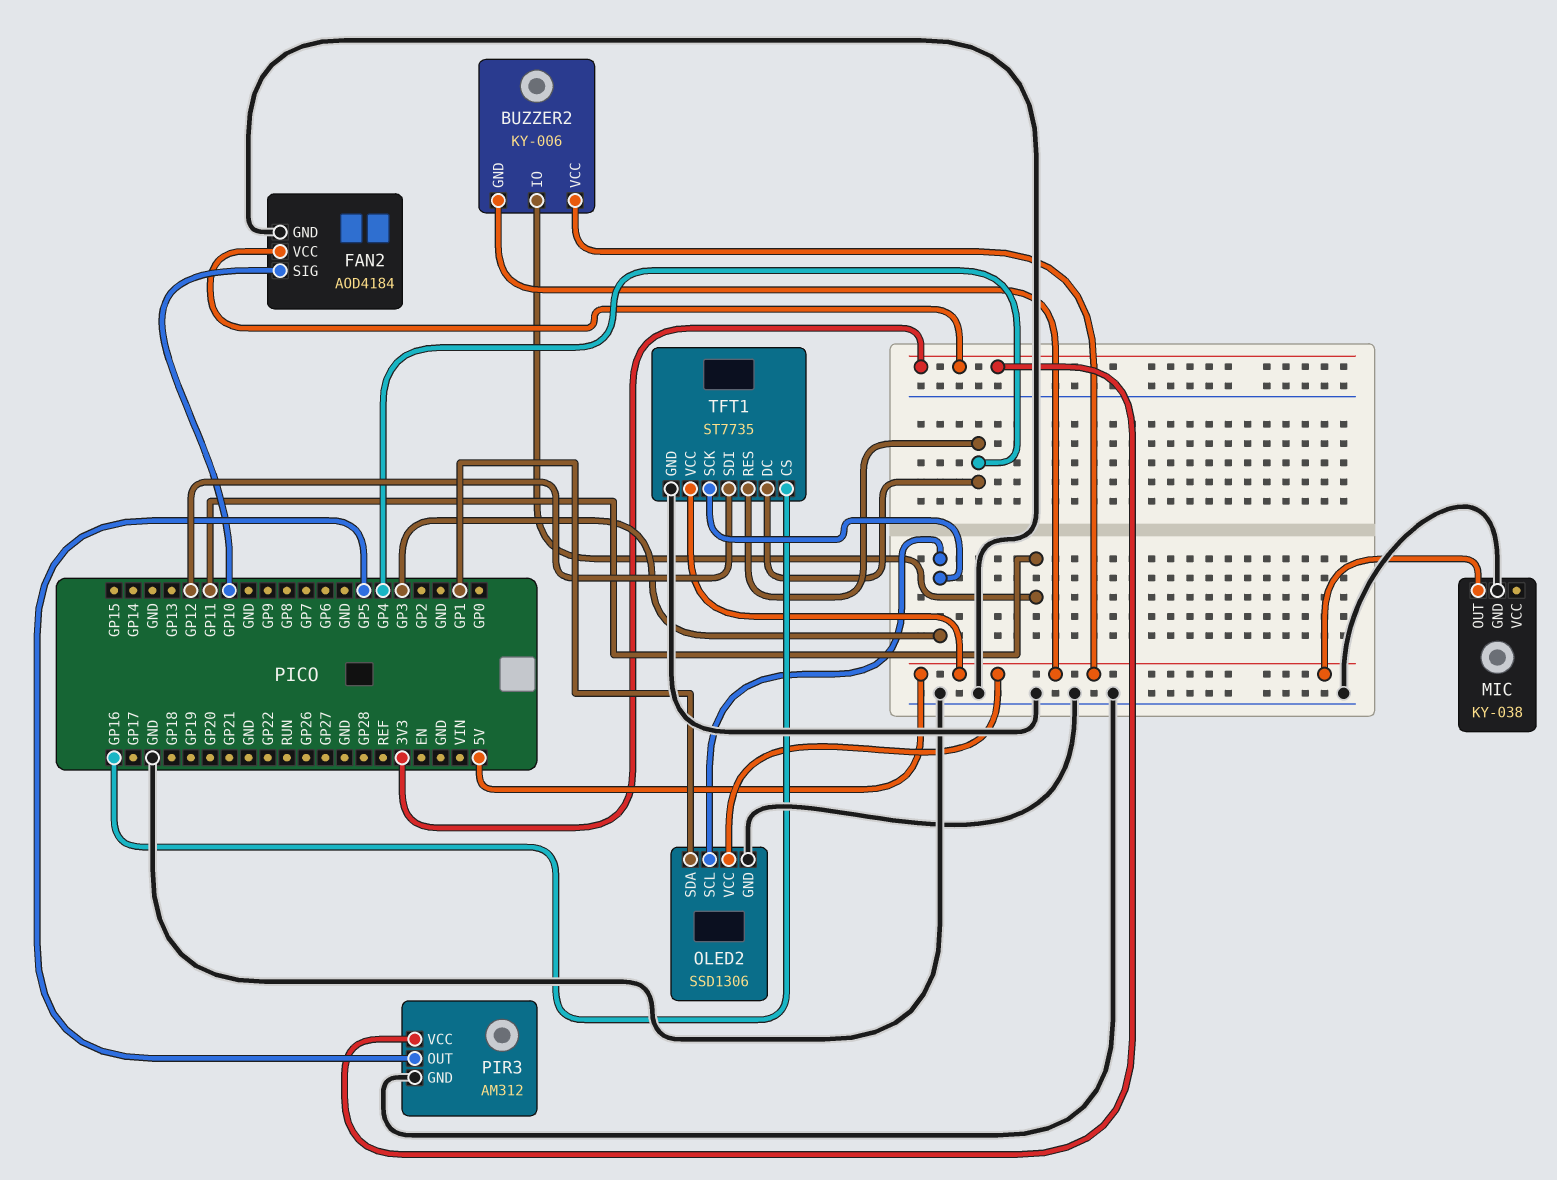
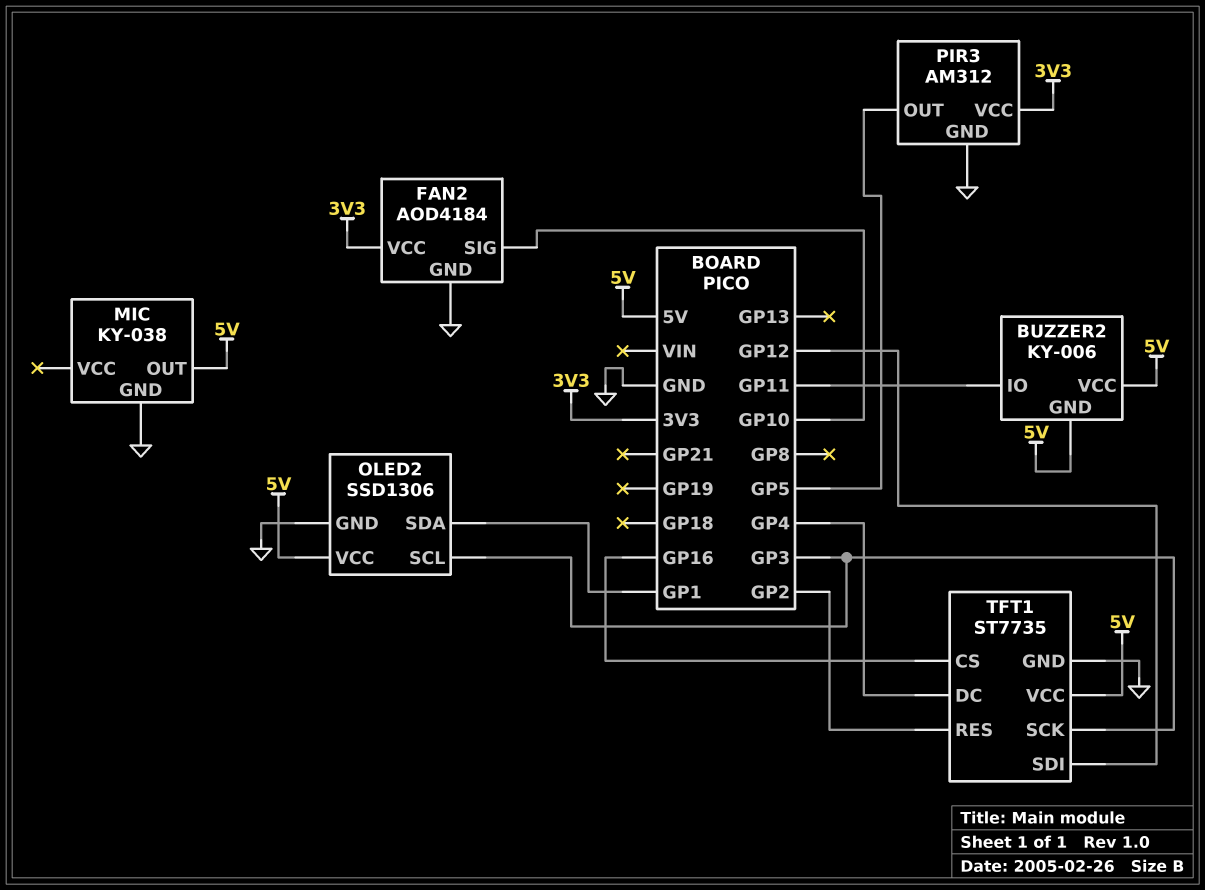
TFT1 pin RES: GP4 -> GP2

